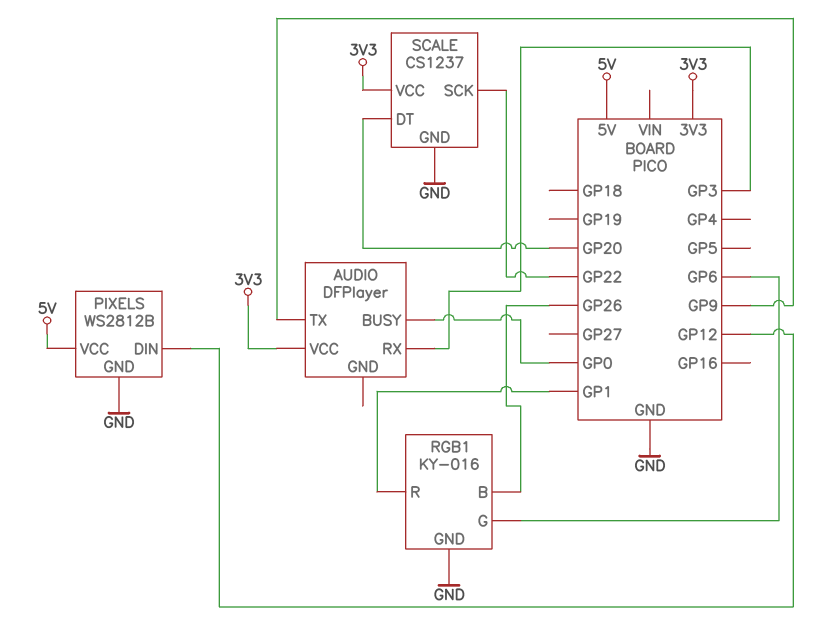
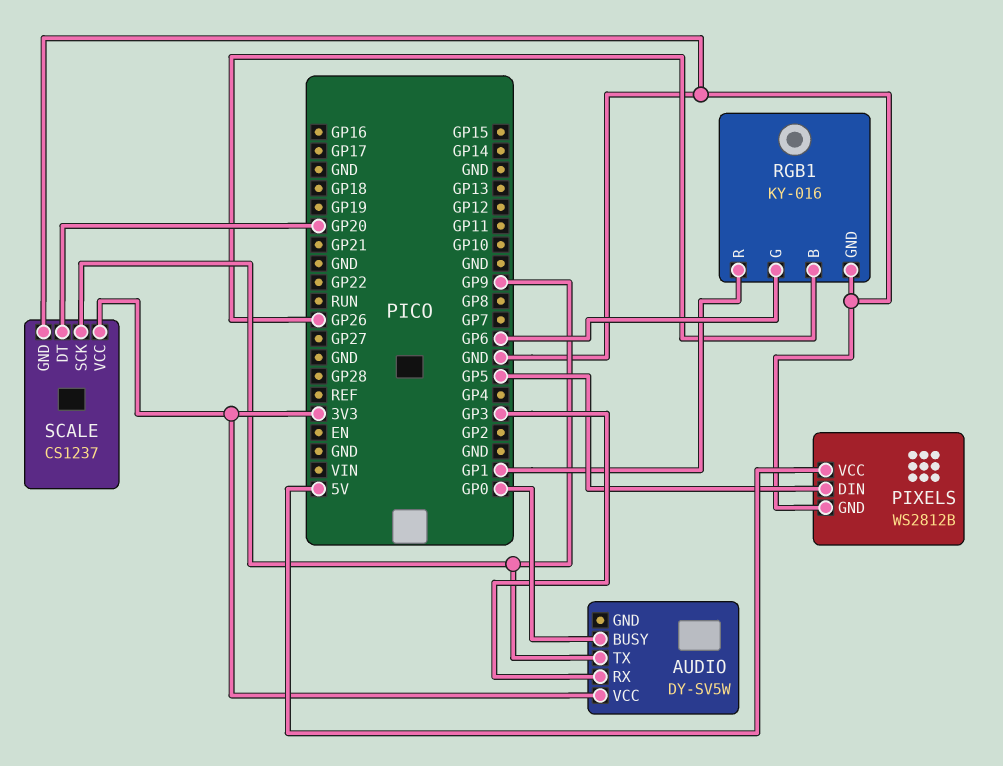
AUDIO: DFPlayer -> DY-SV5W
PIXELS pin DIN: GP12 -> GP5
SCALE pin SCK: GP22 -> GP9

